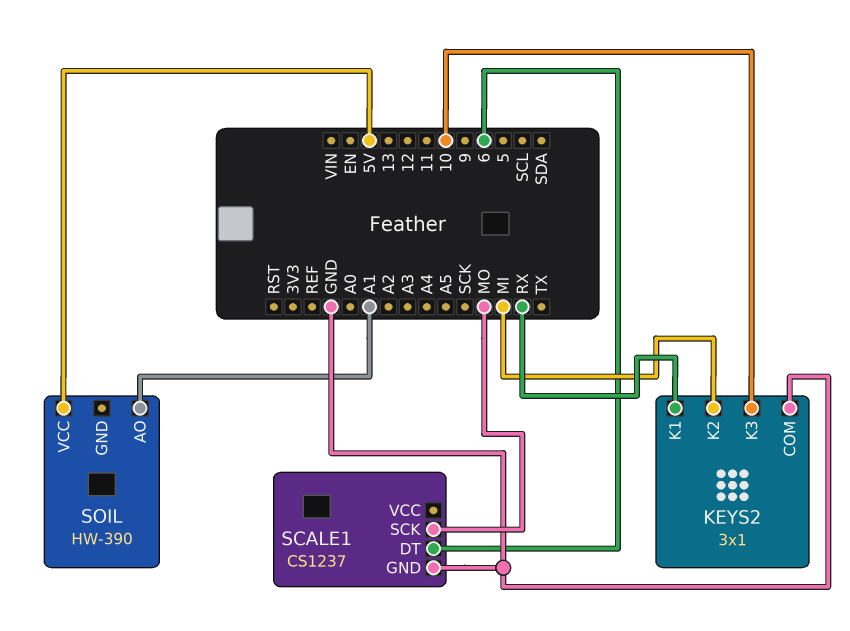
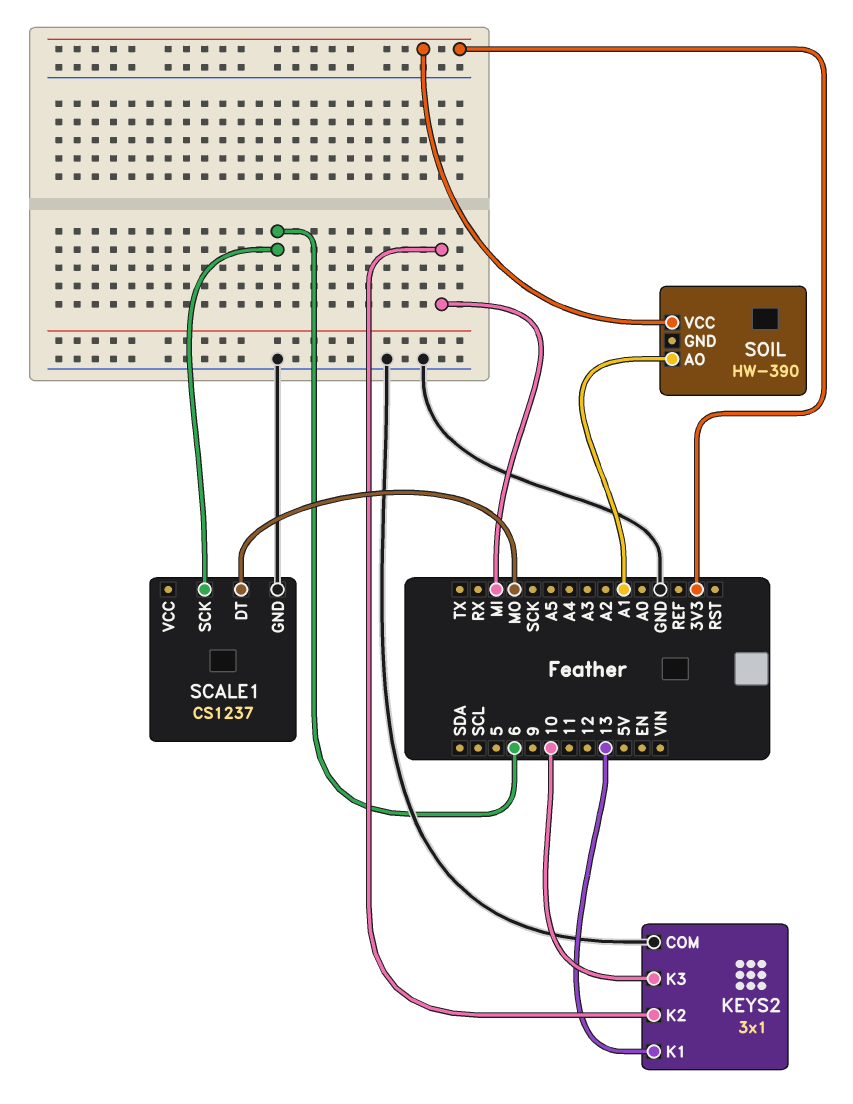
KEYS2 pin K1: RX -> 13
SCALE1 pin DT: 6 -> MO
SCALE1 pin SCK: MO -> 6
SOIL pin VCC: 5V -> 3V3

